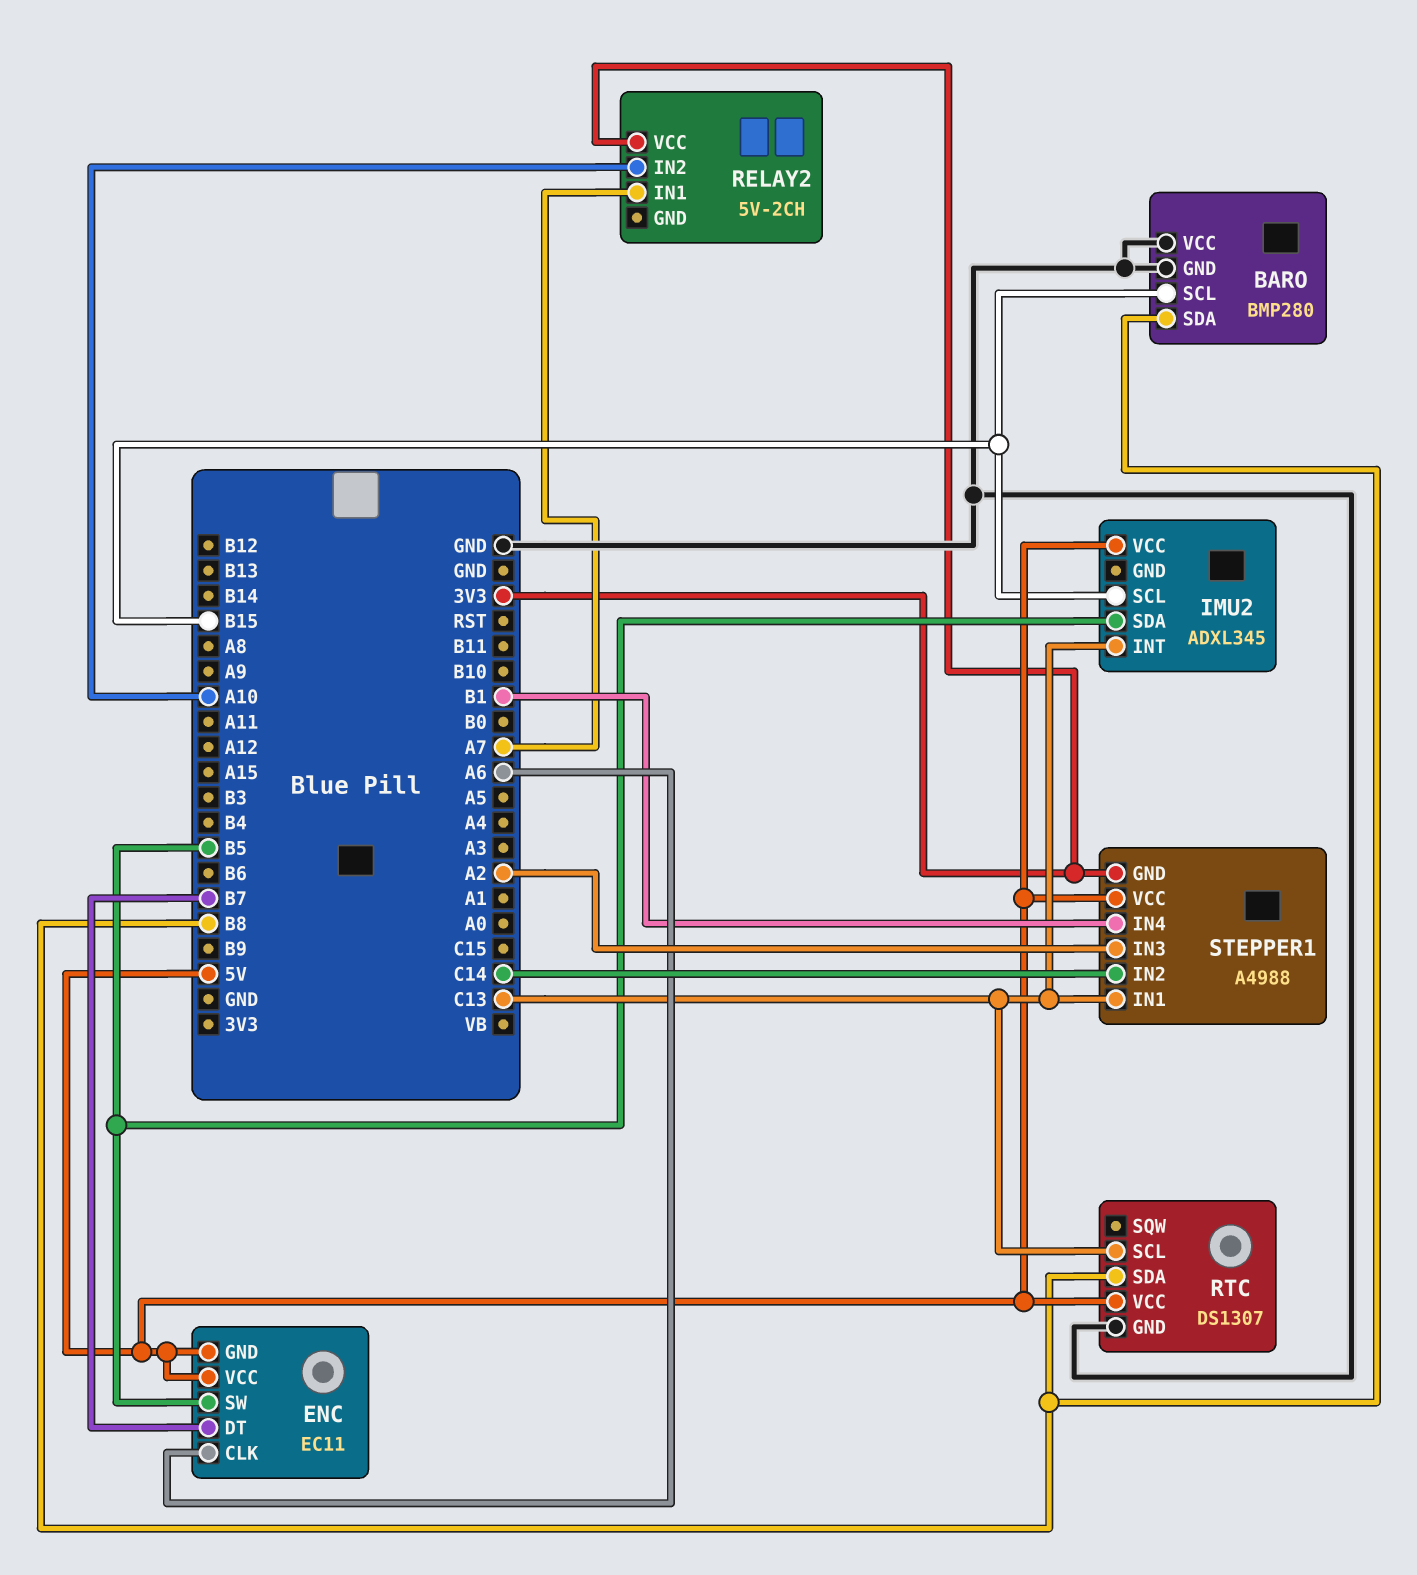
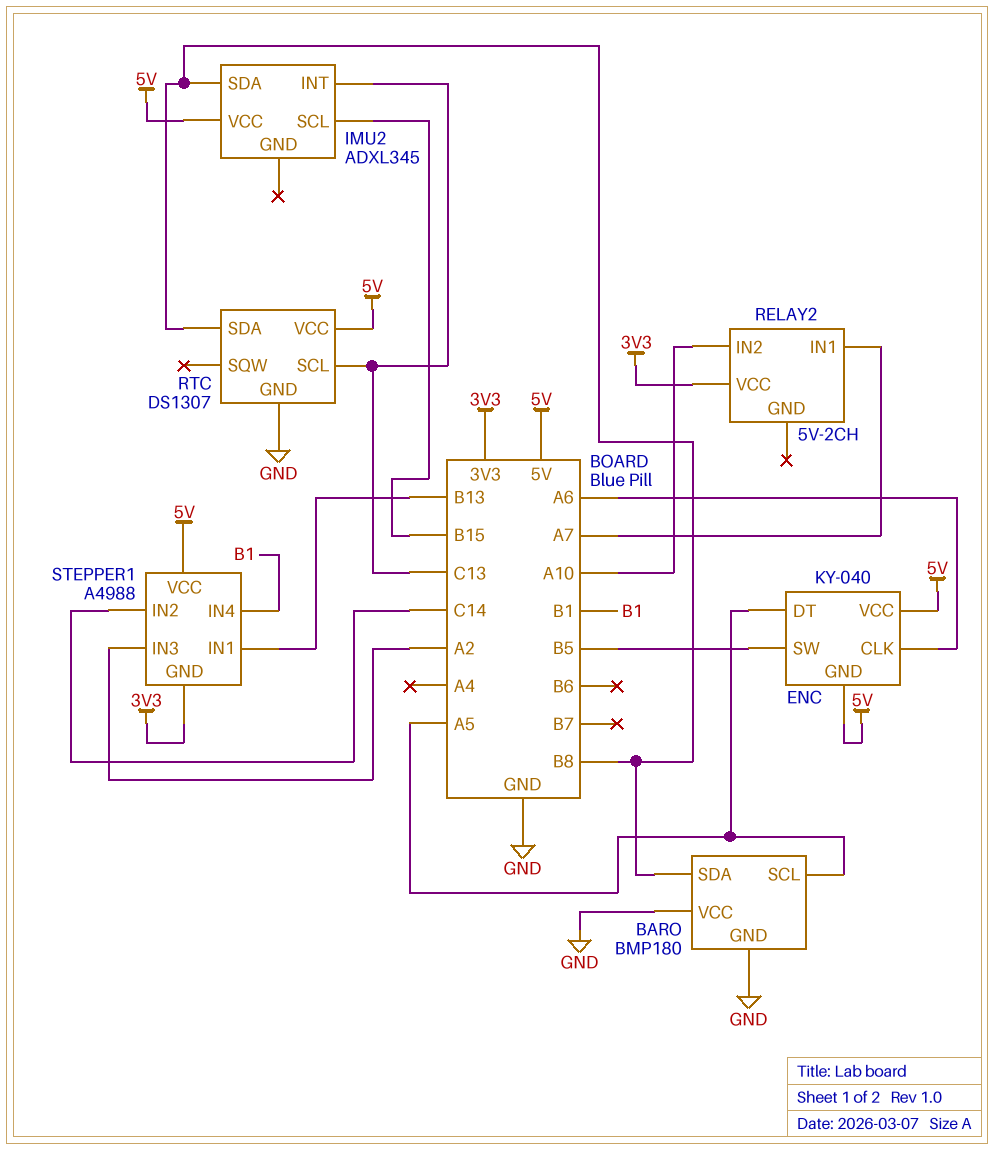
BARO: BMP280 -> BMP180
BARO pin SCL: B15 -> A5
ENC: EC11 -> KY-040
ENC pin DT: B7 -> A5
IMU2 pin SDA: B5 -> B8
STEPPER1 pin IN1: C13 -> B13

